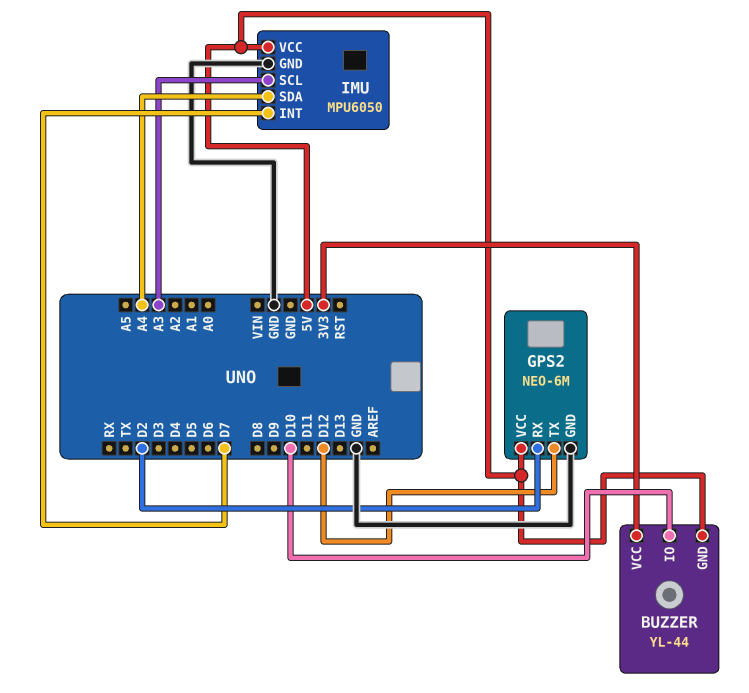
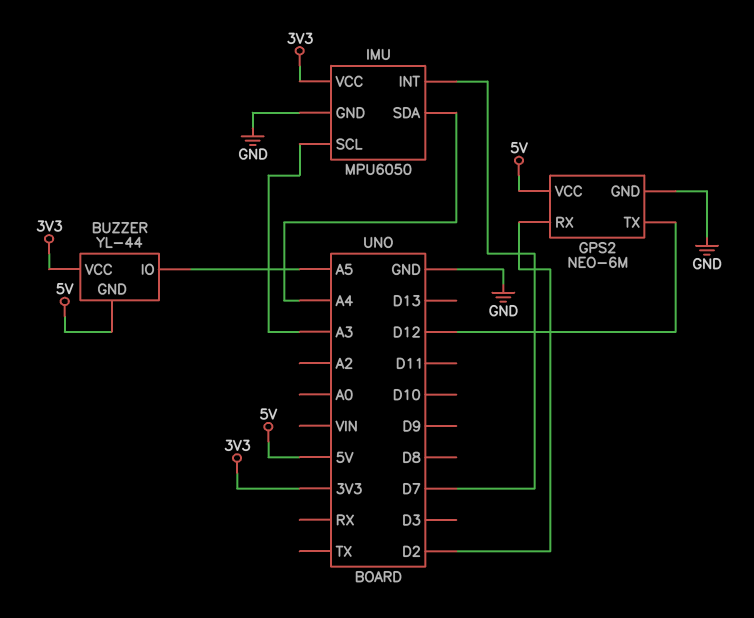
BUZZER pin IO: D10 -> A5
IMU pin VCC: 5V -> 3V3

